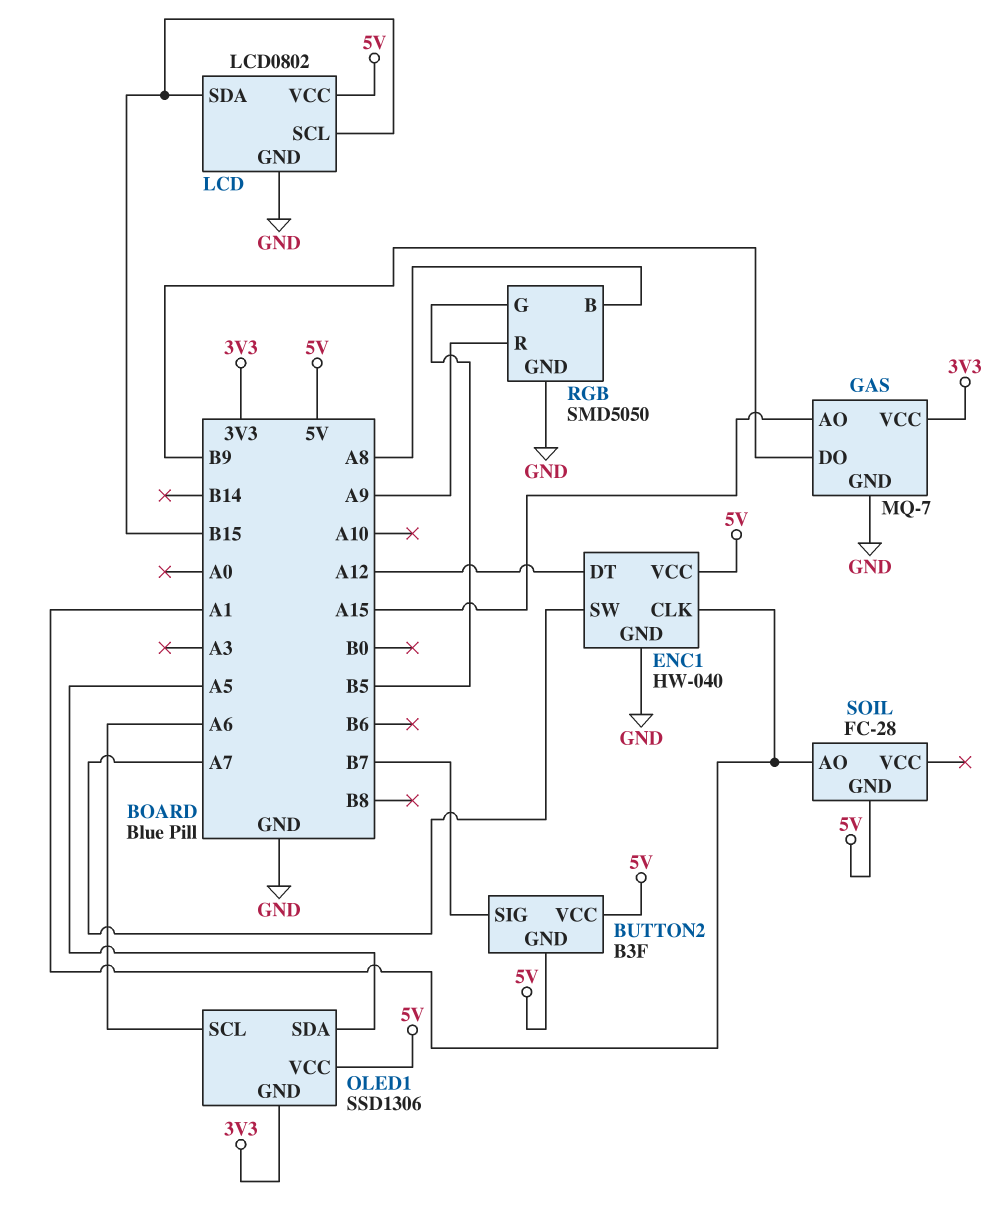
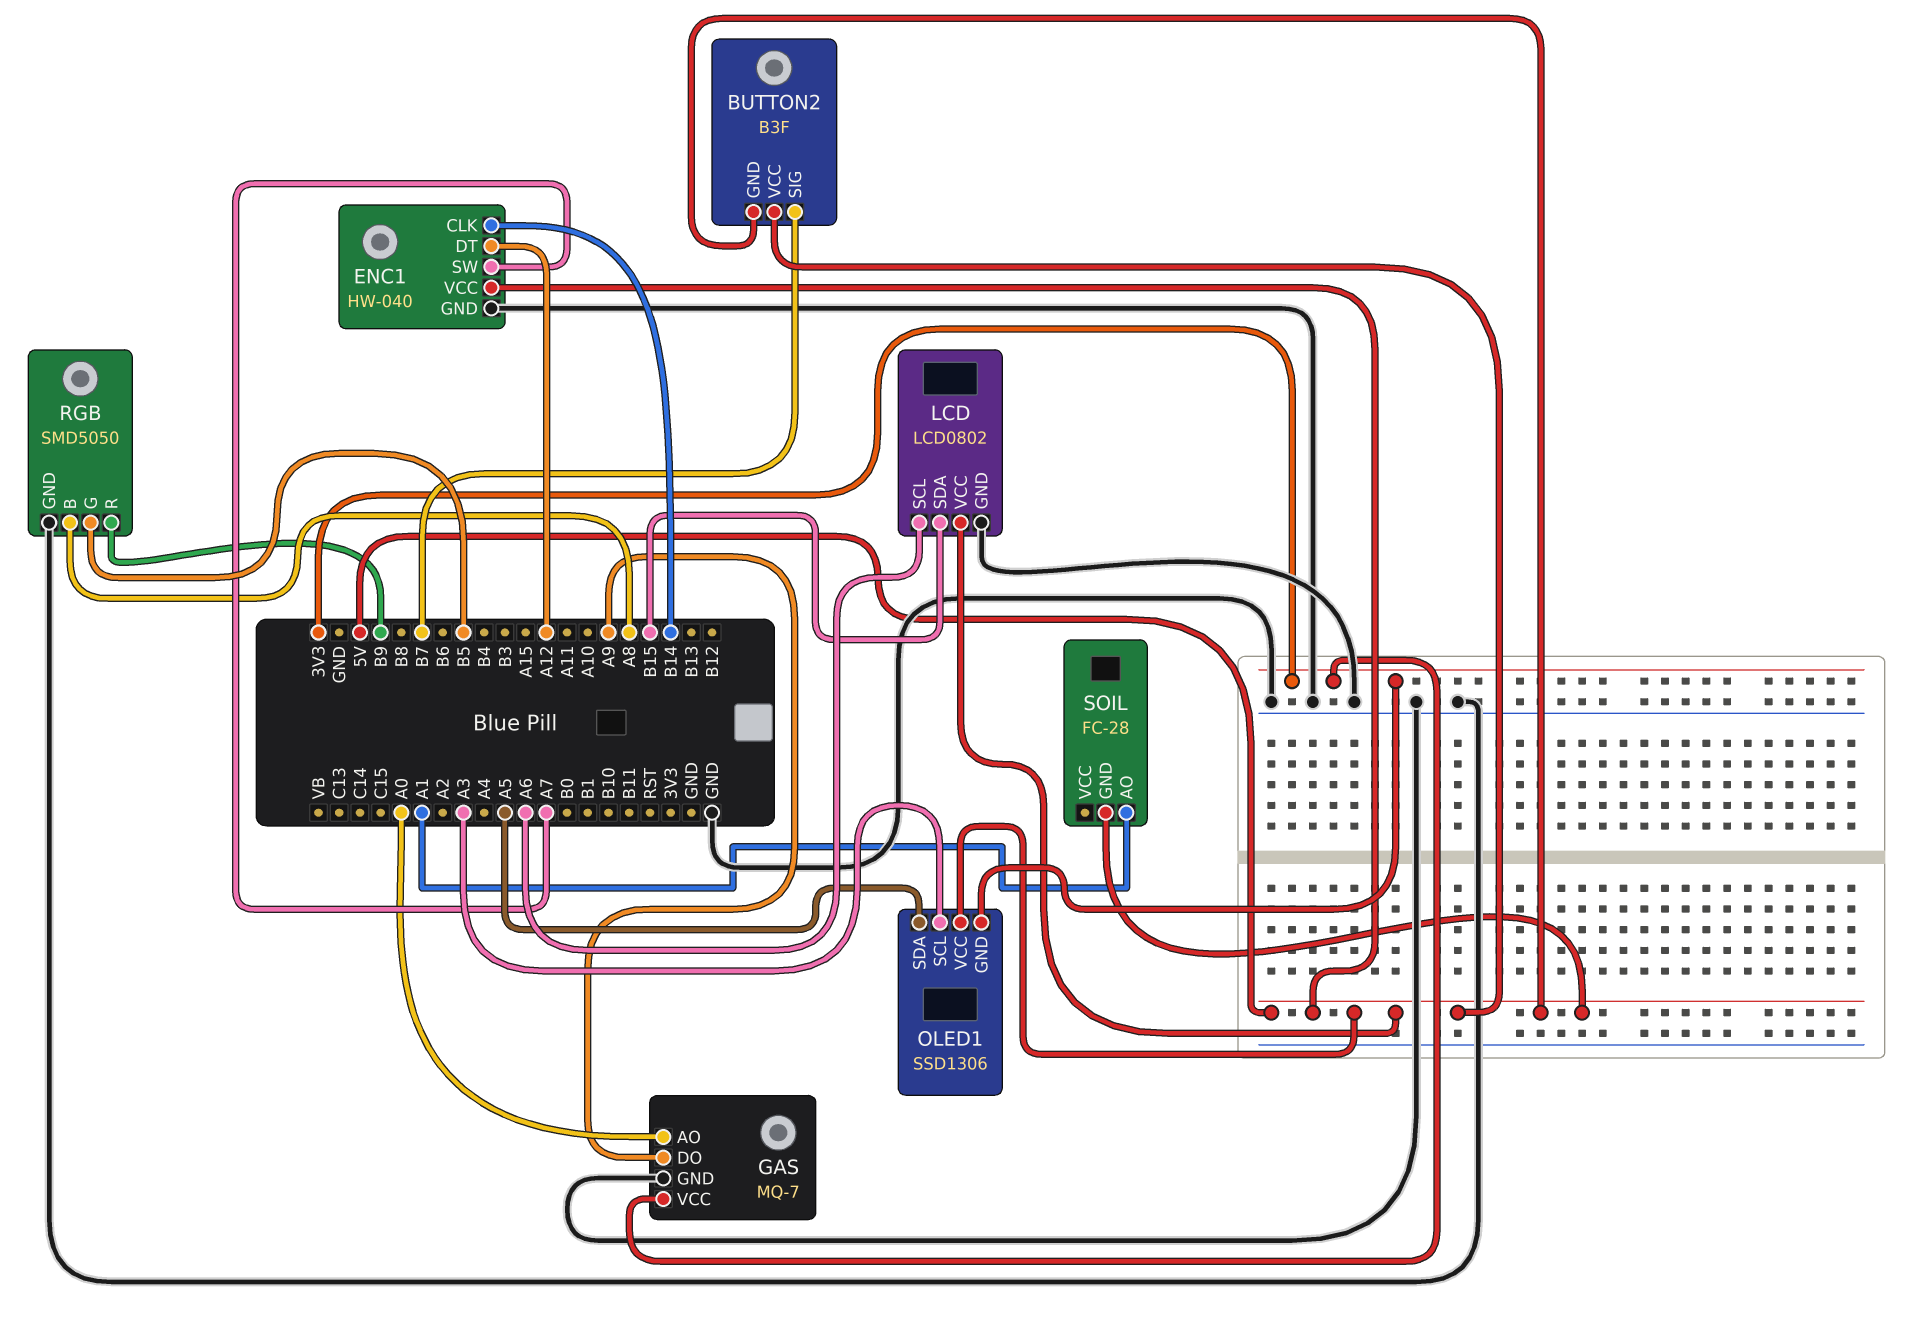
ENC1 pin CLK: A1 -> B14
GAS pin AO: A15 -> A0
GAS pin DO: B9 -> A9
LCD pin SCL: B15 -> A6
OLED1 pin SCL: A6 -> A3
RGB pin R: A9 -> B9

